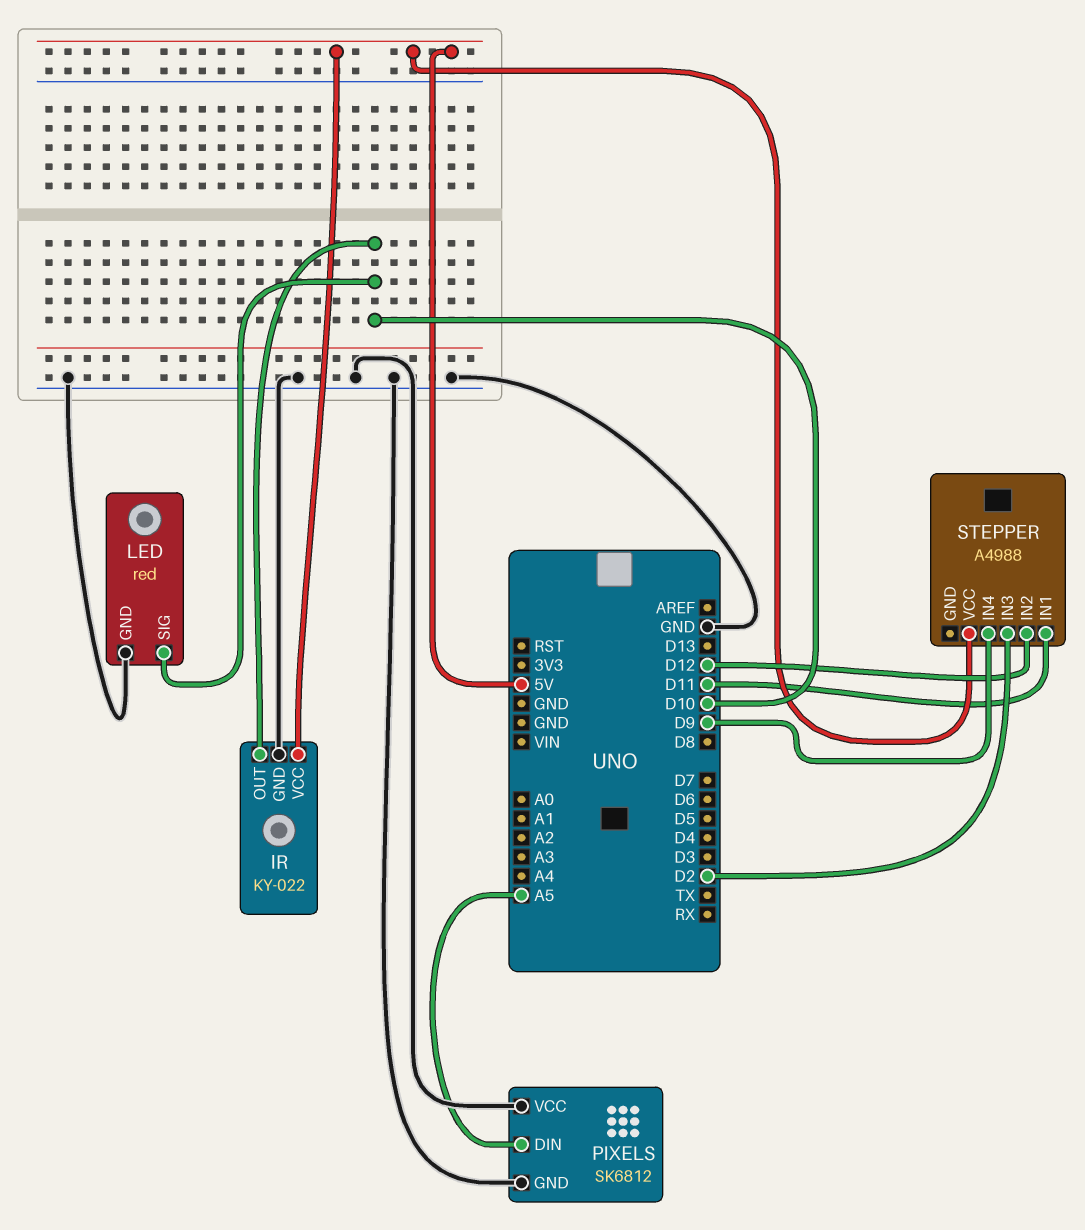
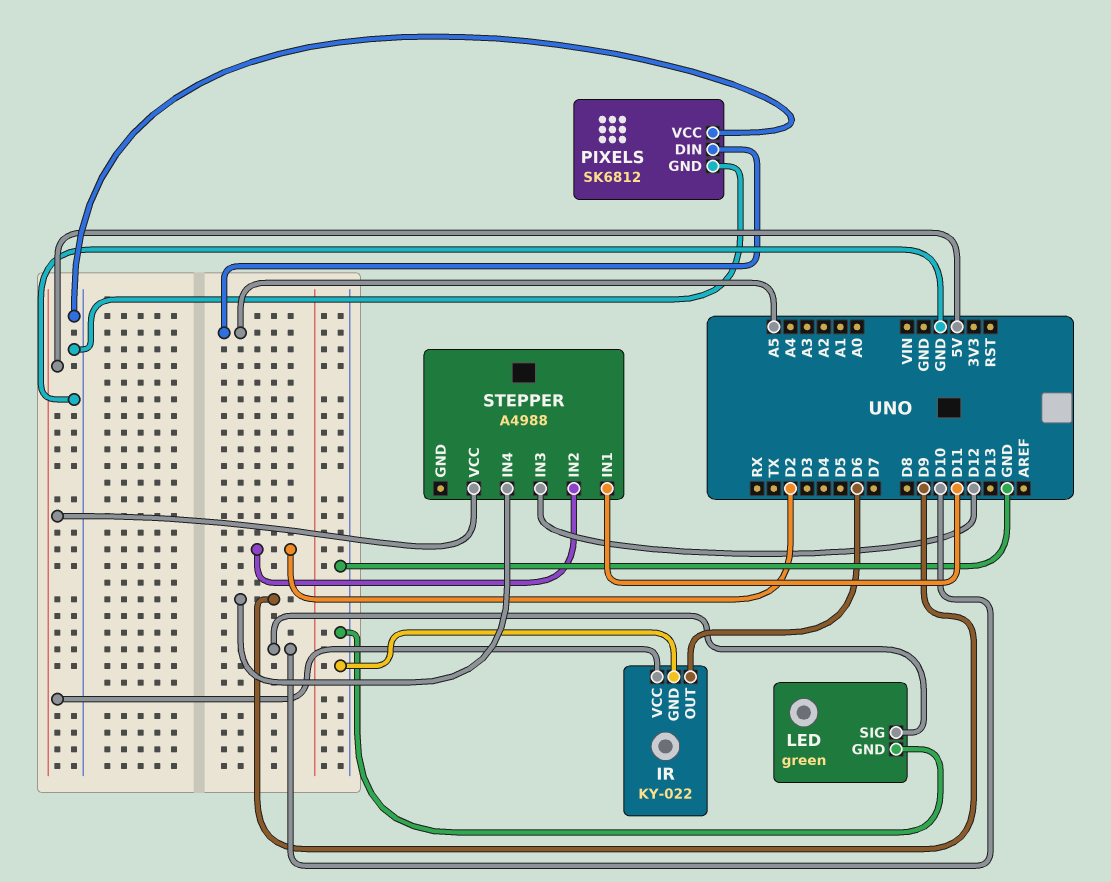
IR pin OUT: D10 -> D6
LED: red -> green
STEPPER pin IN2: D12 -> D2
STEPPER pin IN3: D2 -> D12

